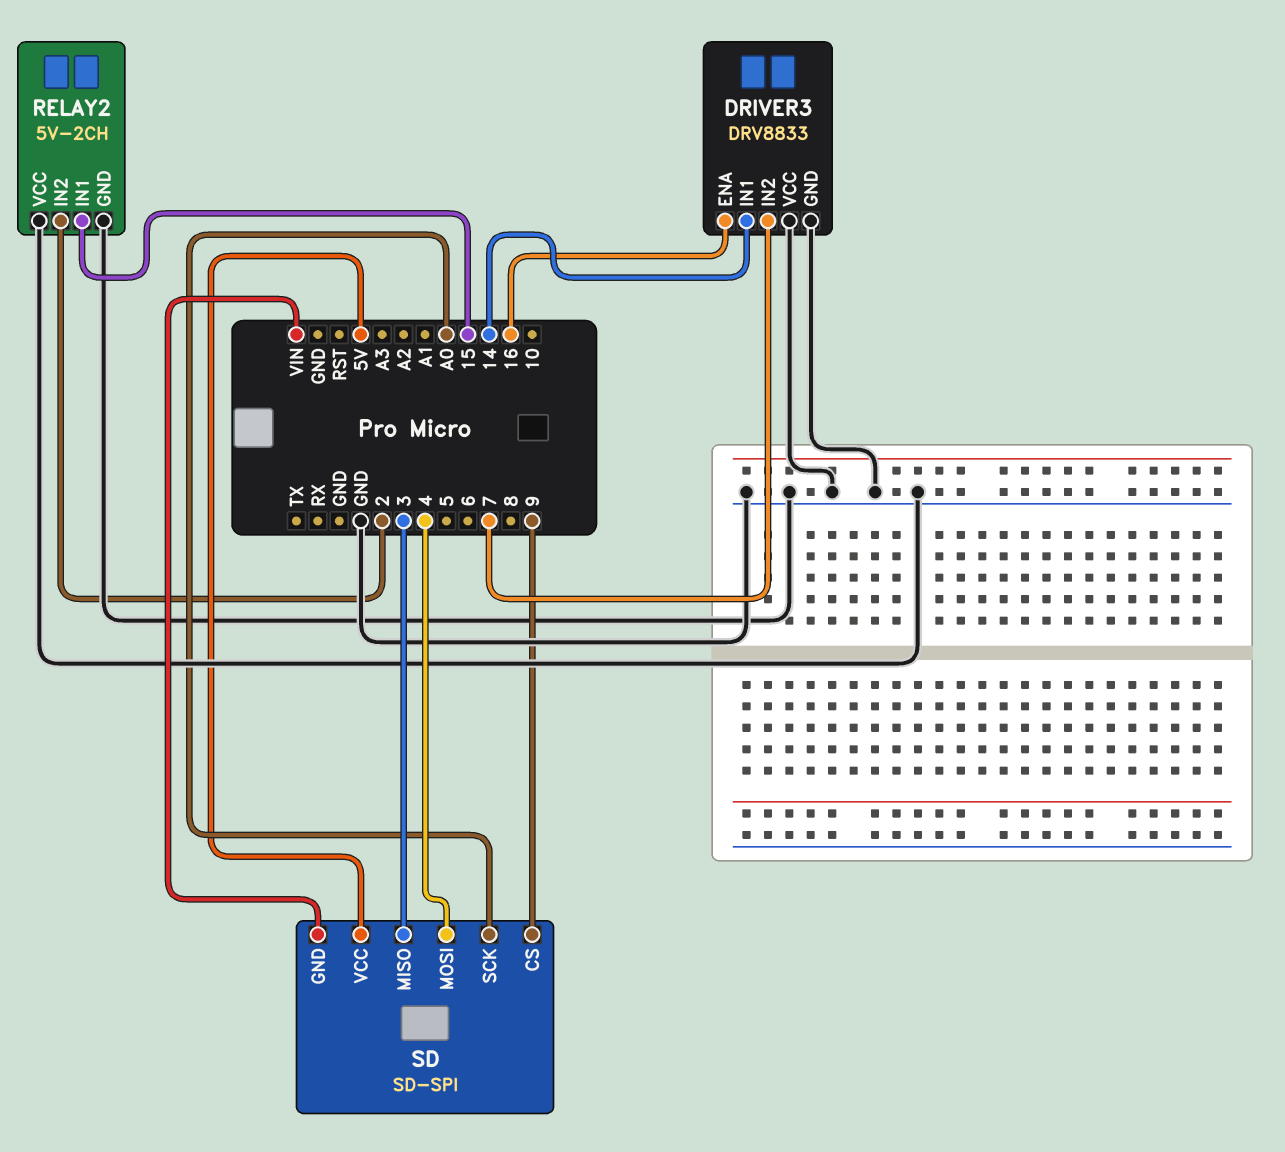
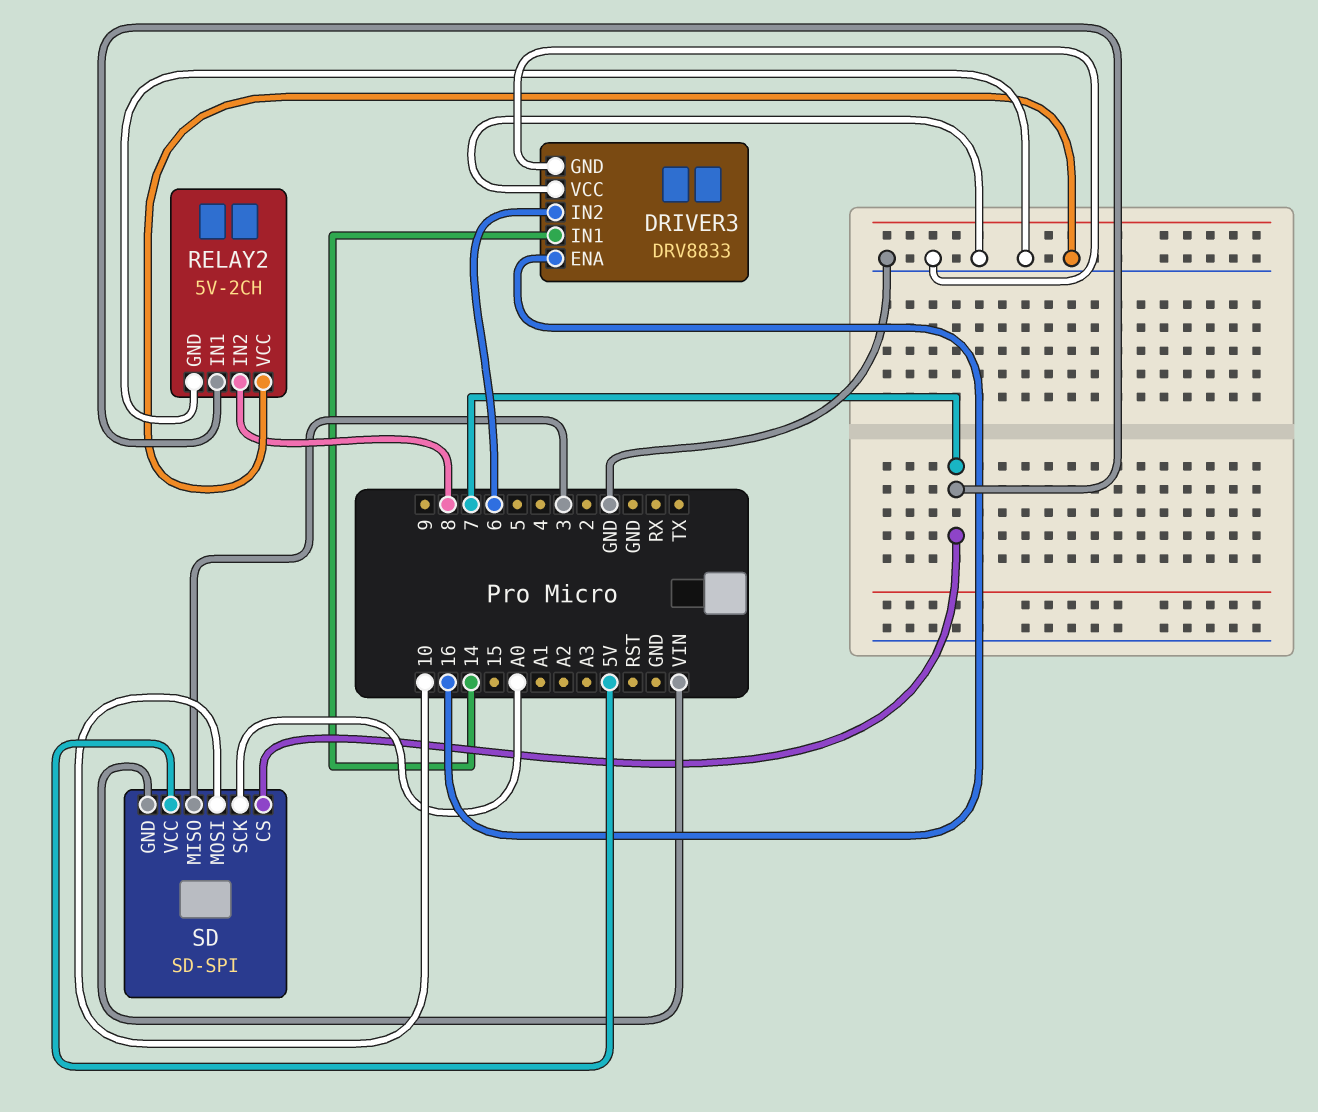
DRIVER3 pin IN2: 7 -> 6
RELAY2 pin IN1: 15 -> 7
RELAY2 pin IN2: 2 -> 8
SD pin CS: 9 -> 7
SD pin MOSI: 4 -> 10

